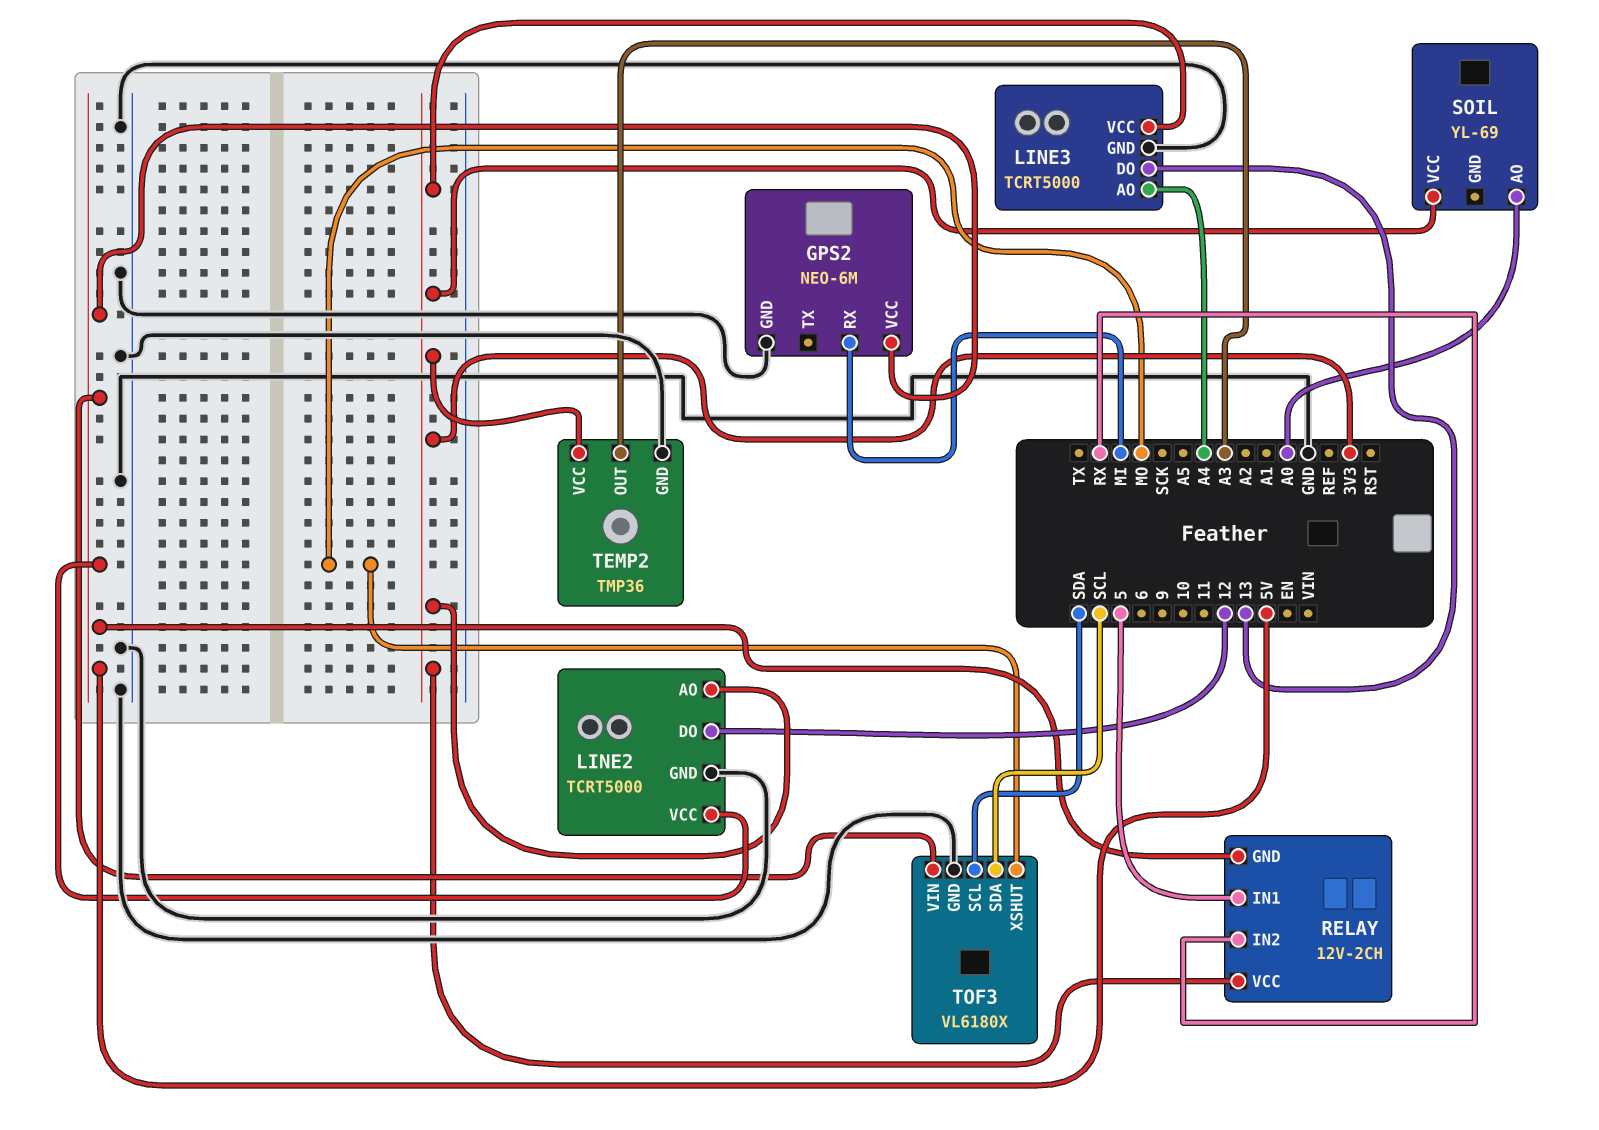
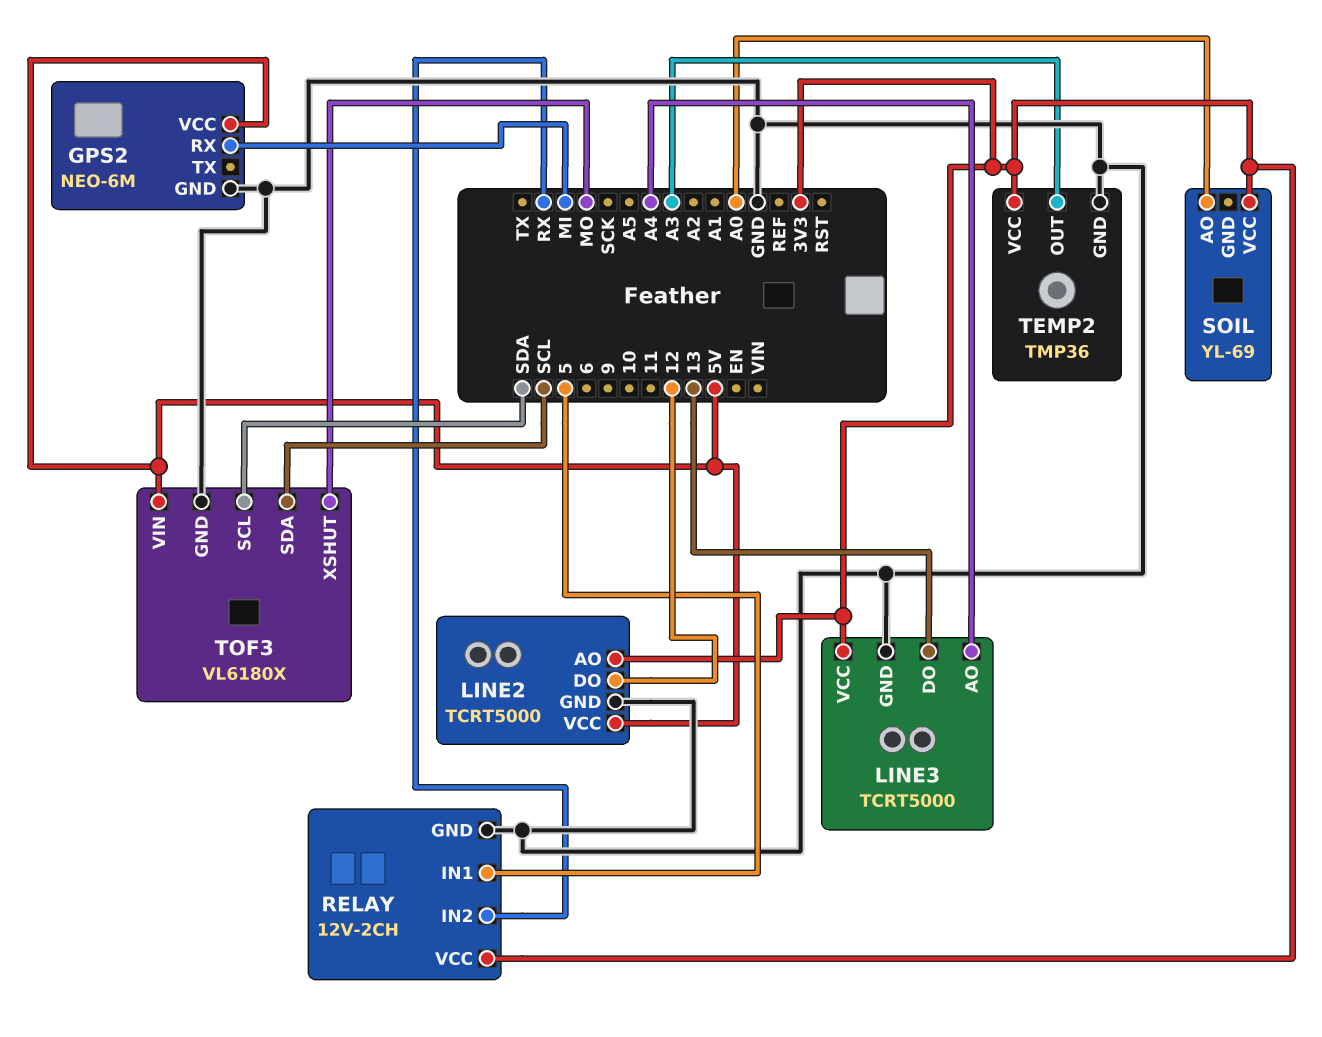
RELAY pin GND: 5V -> GND

